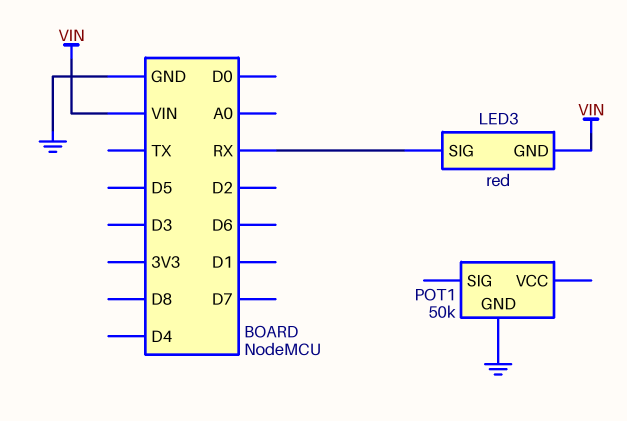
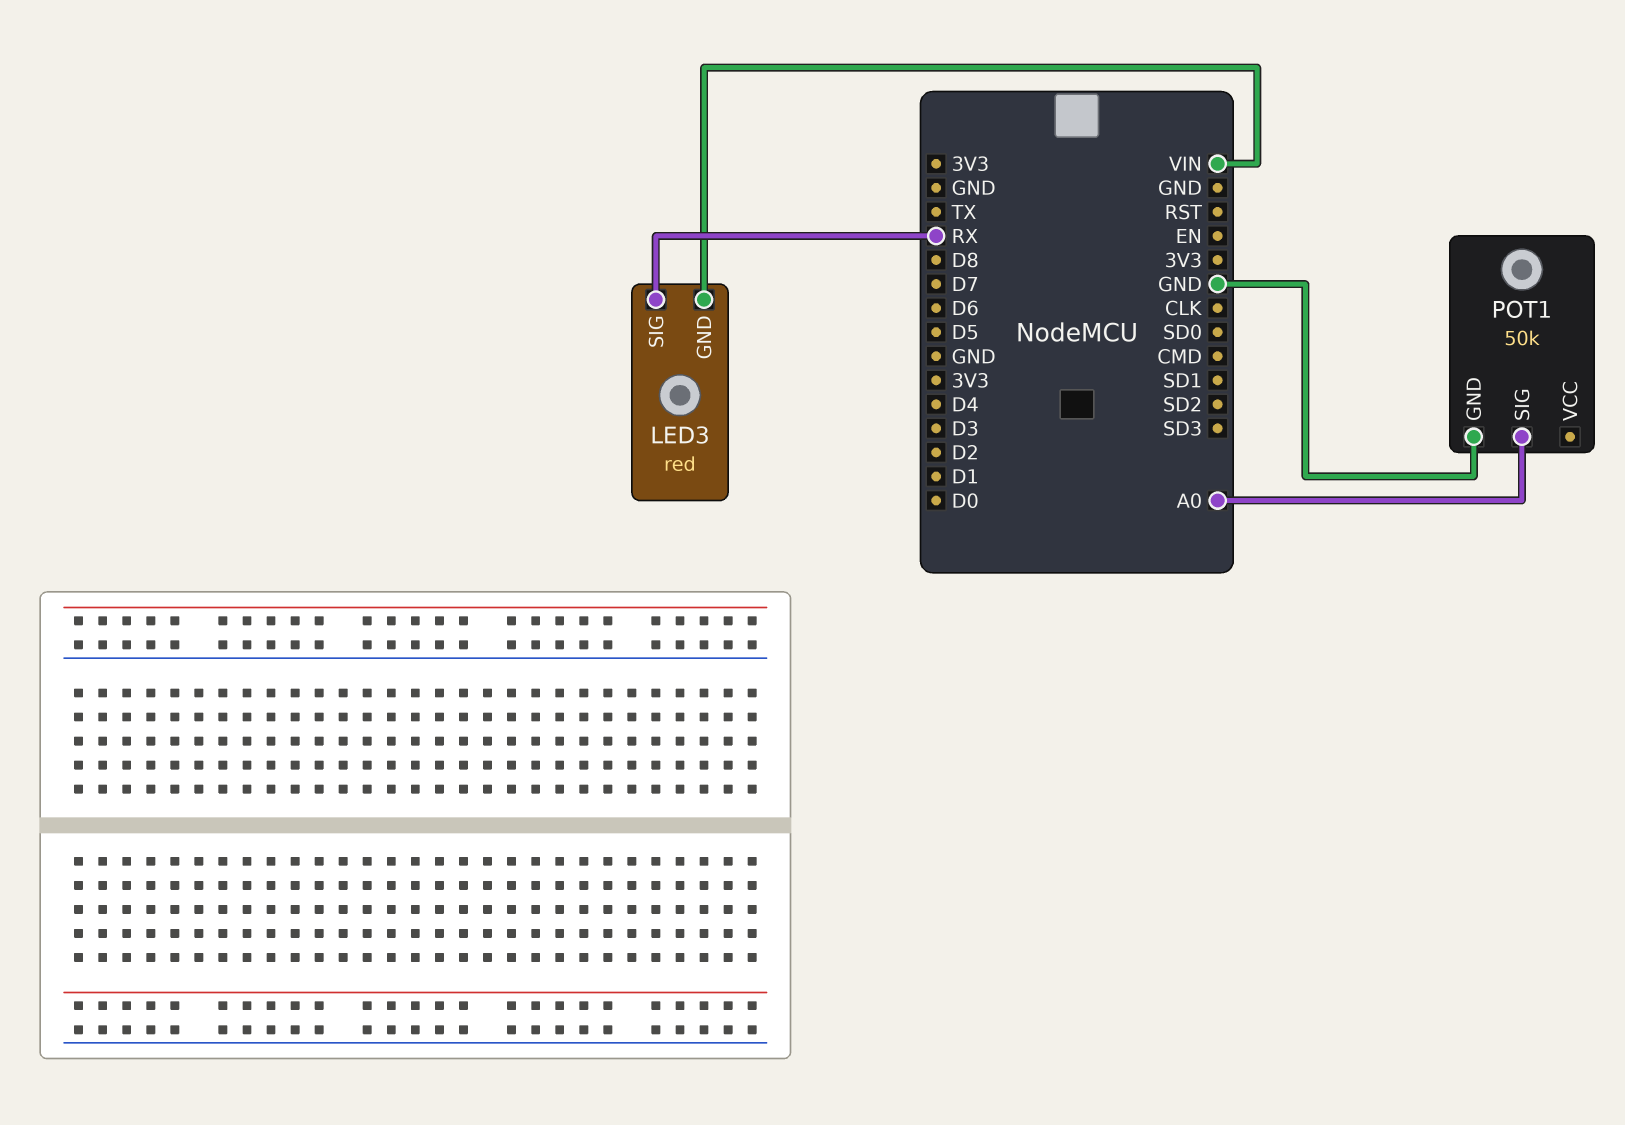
POT1 pin SIG: none -> A0

